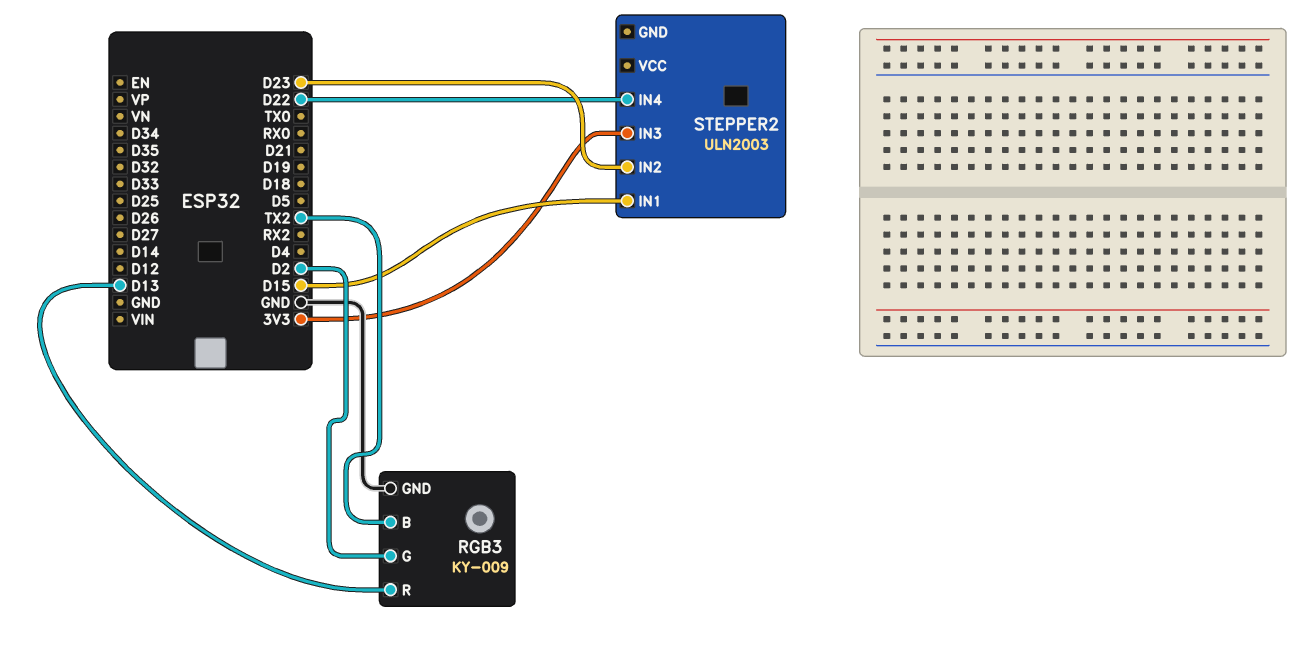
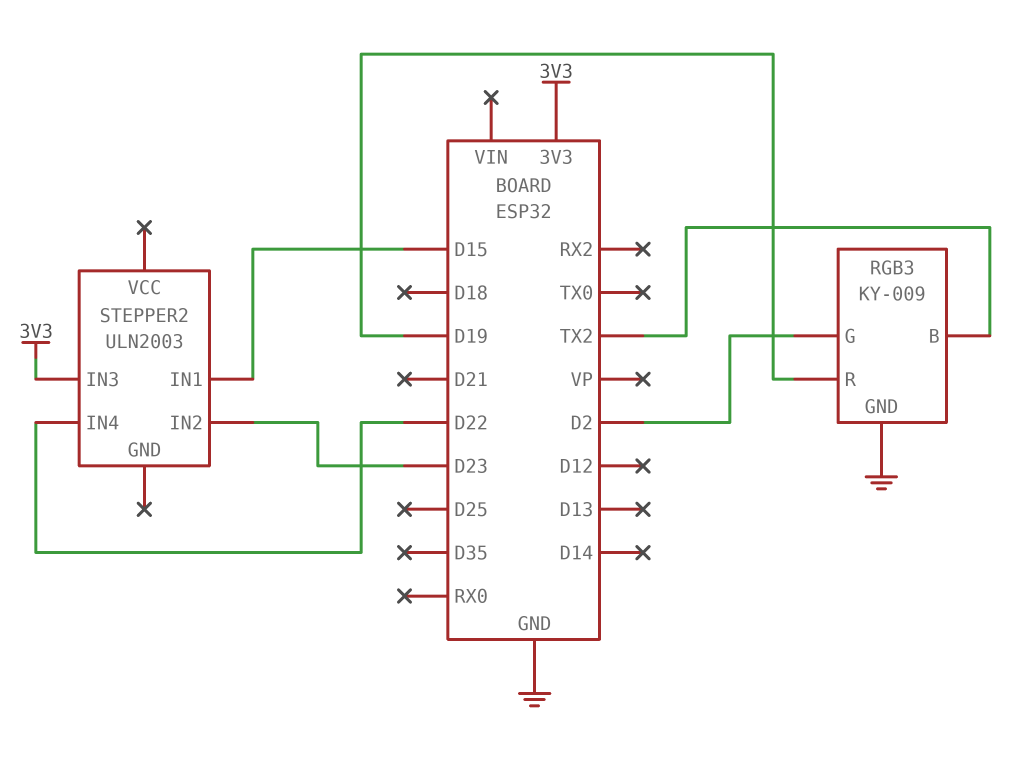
RGB3 pin R: D13 -> D19

